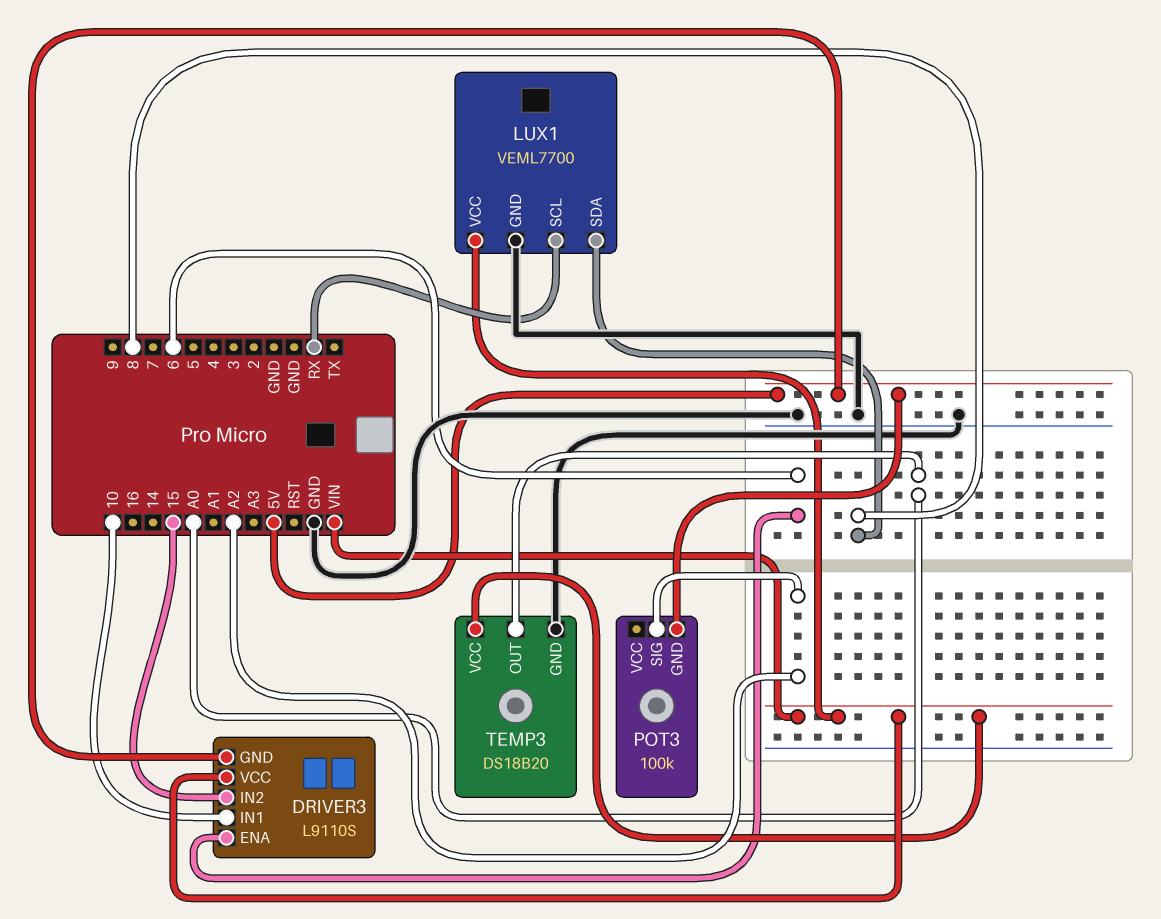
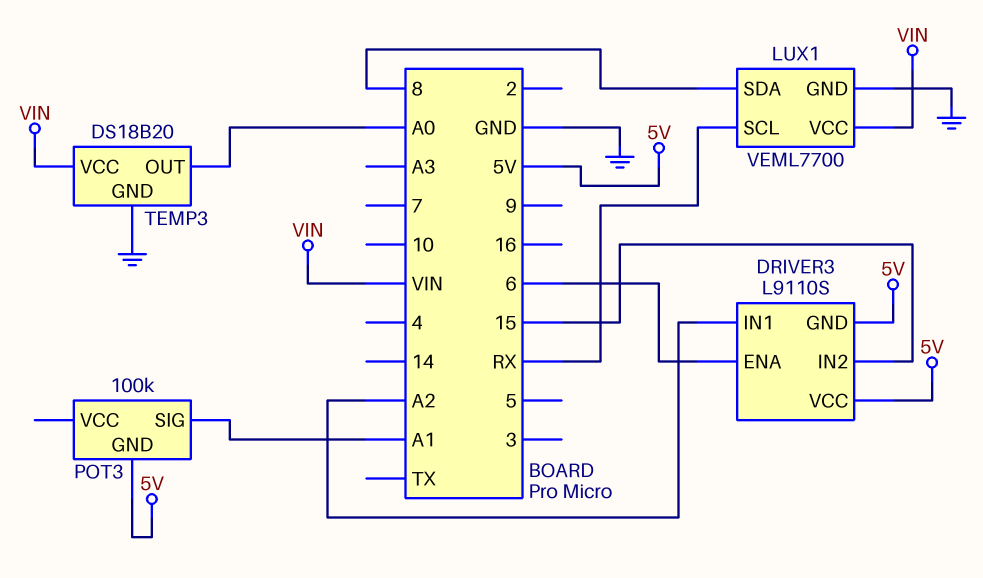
DRIVER3 pin IN1: 10 -> A2
DRIVER3 pin VCC: VIN -> 5V
POT3 pin SIG: A2 -> A1

